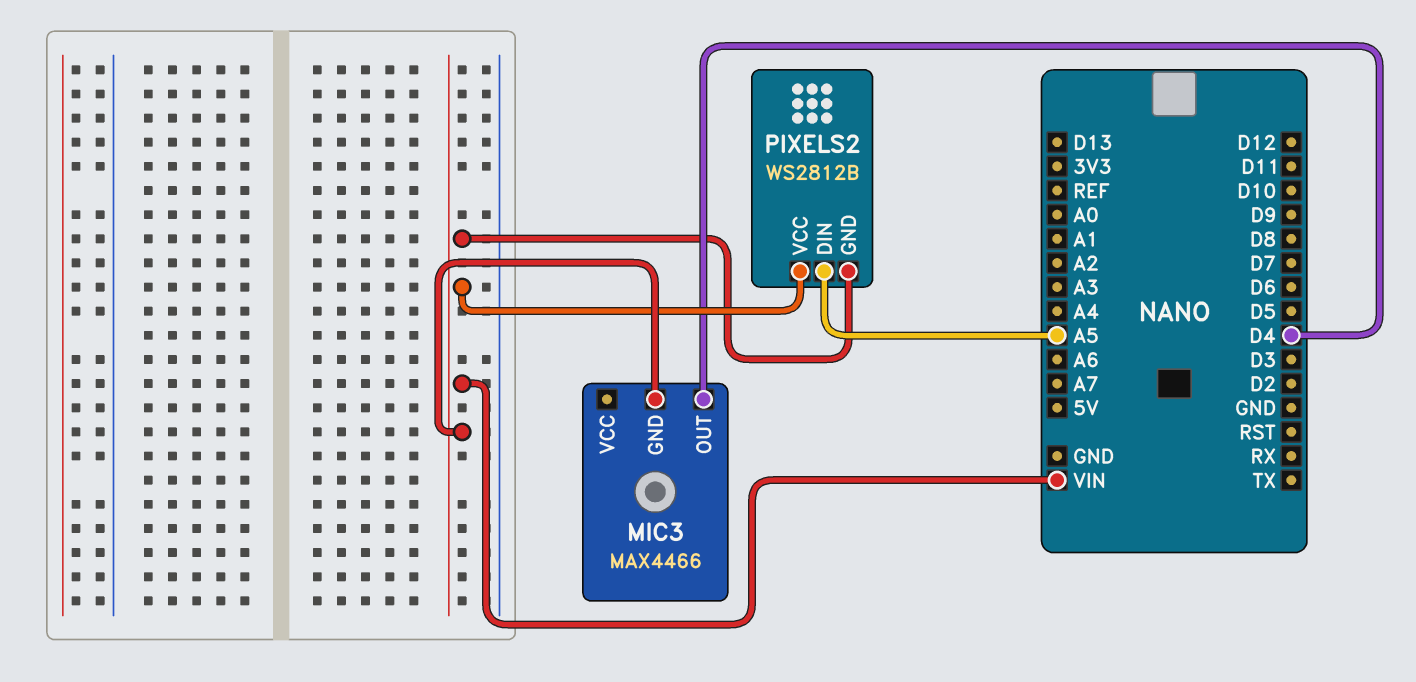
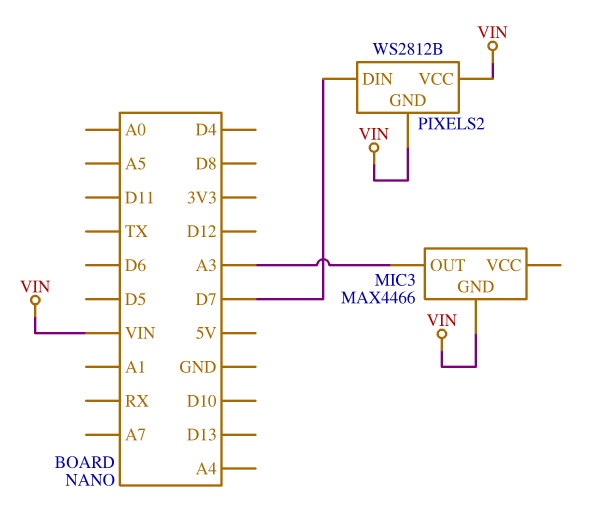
MIC3 pin OUT: D4 -> A3
PIXELS2 pin DIN: A5 -> D7

